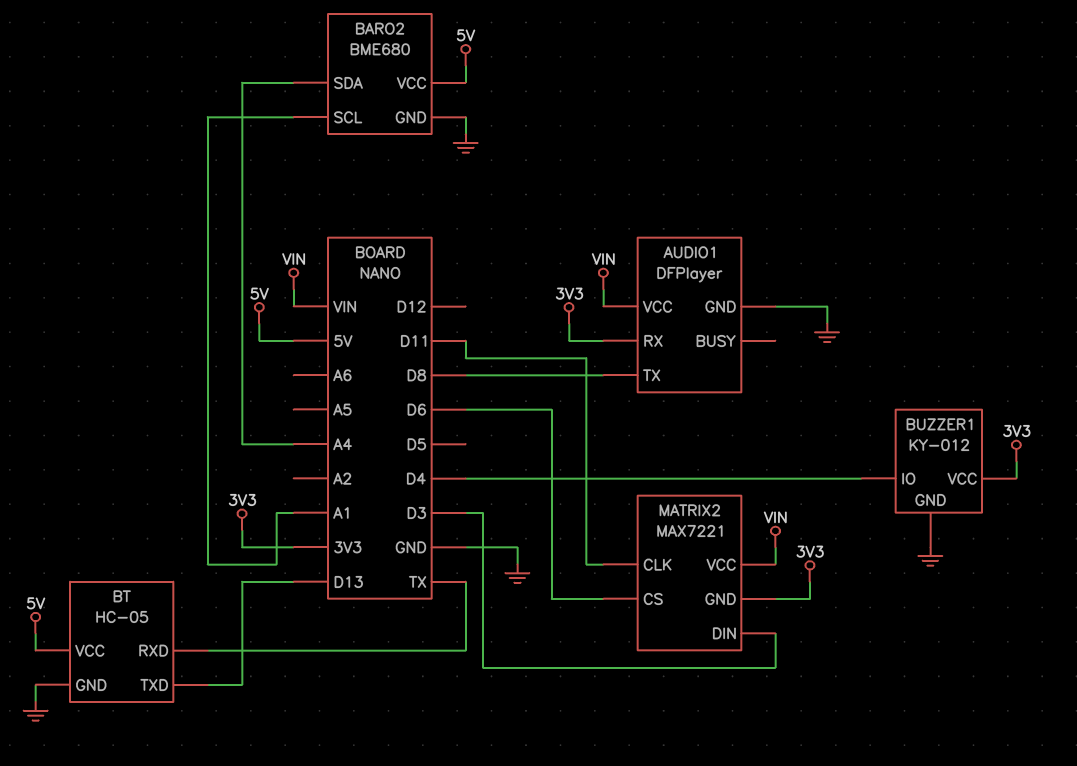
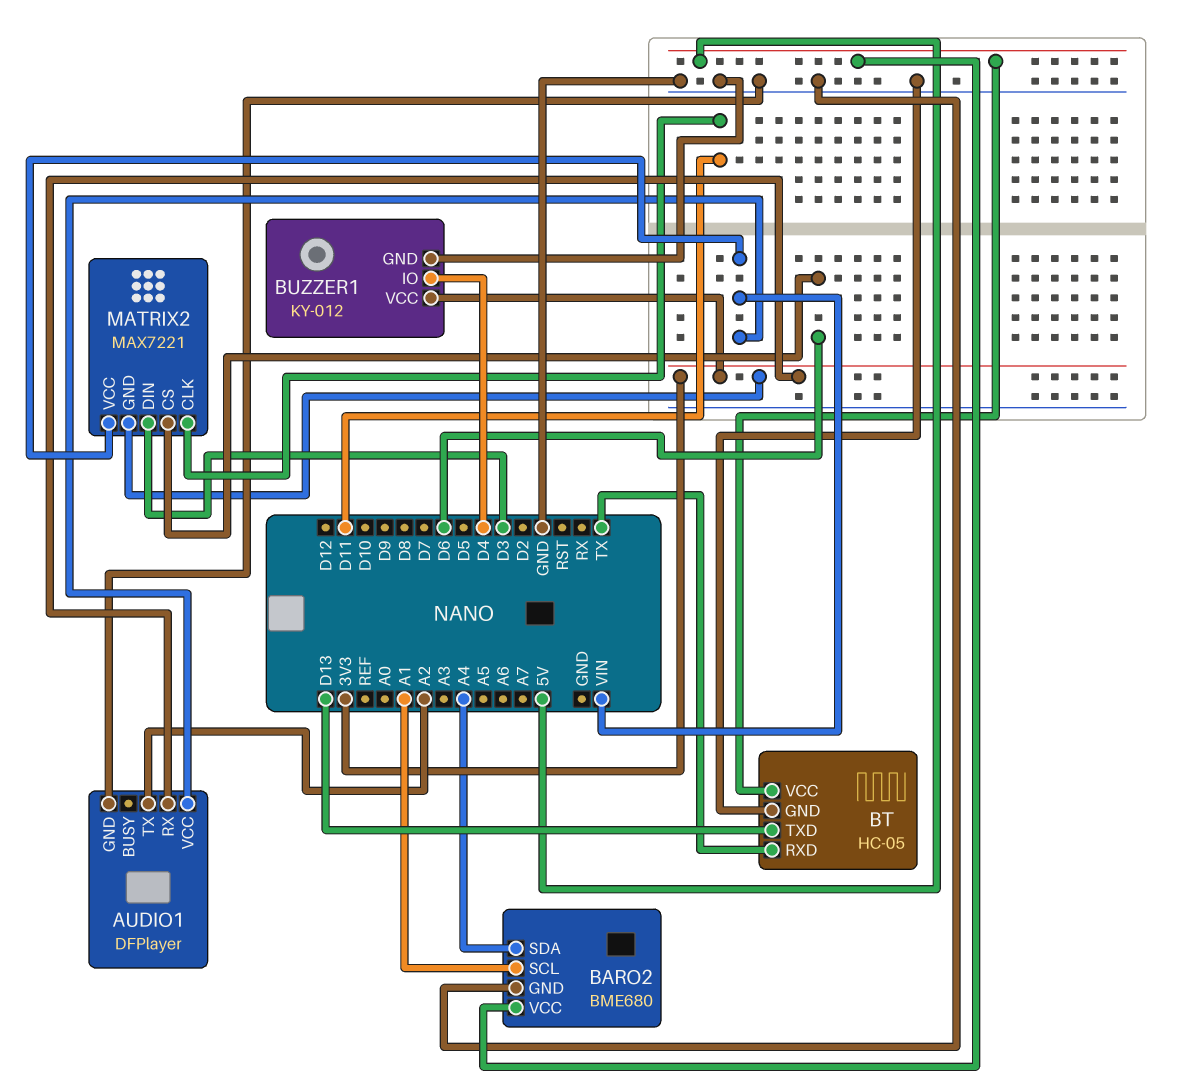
AUDIO1 pin TX: D8 -> A2

